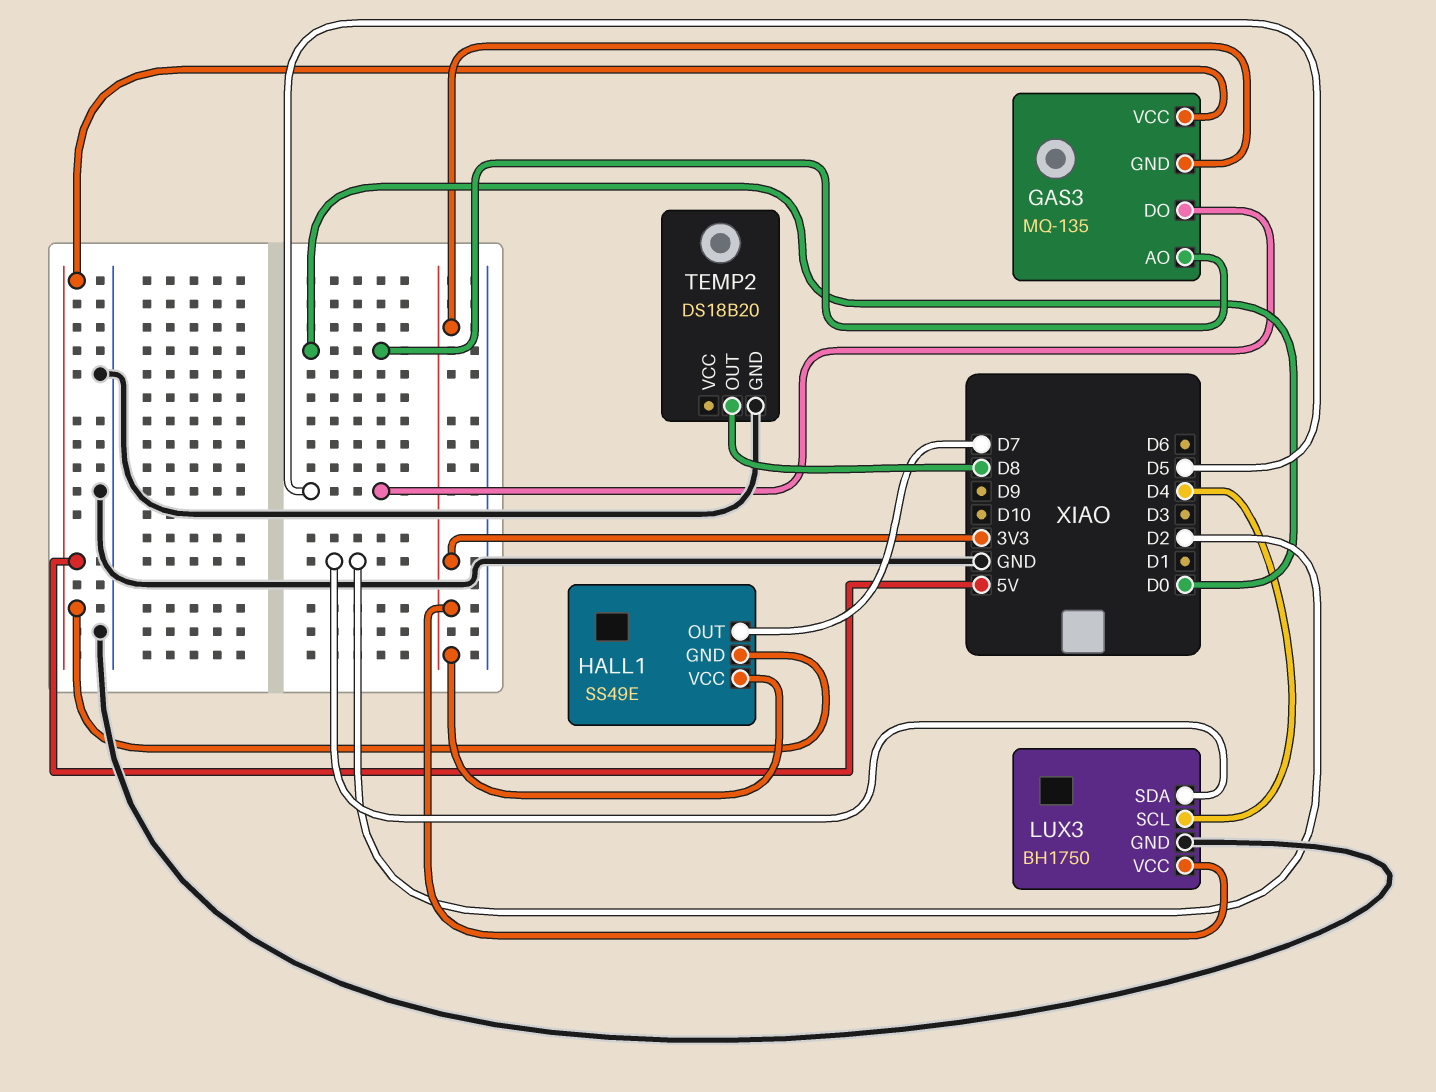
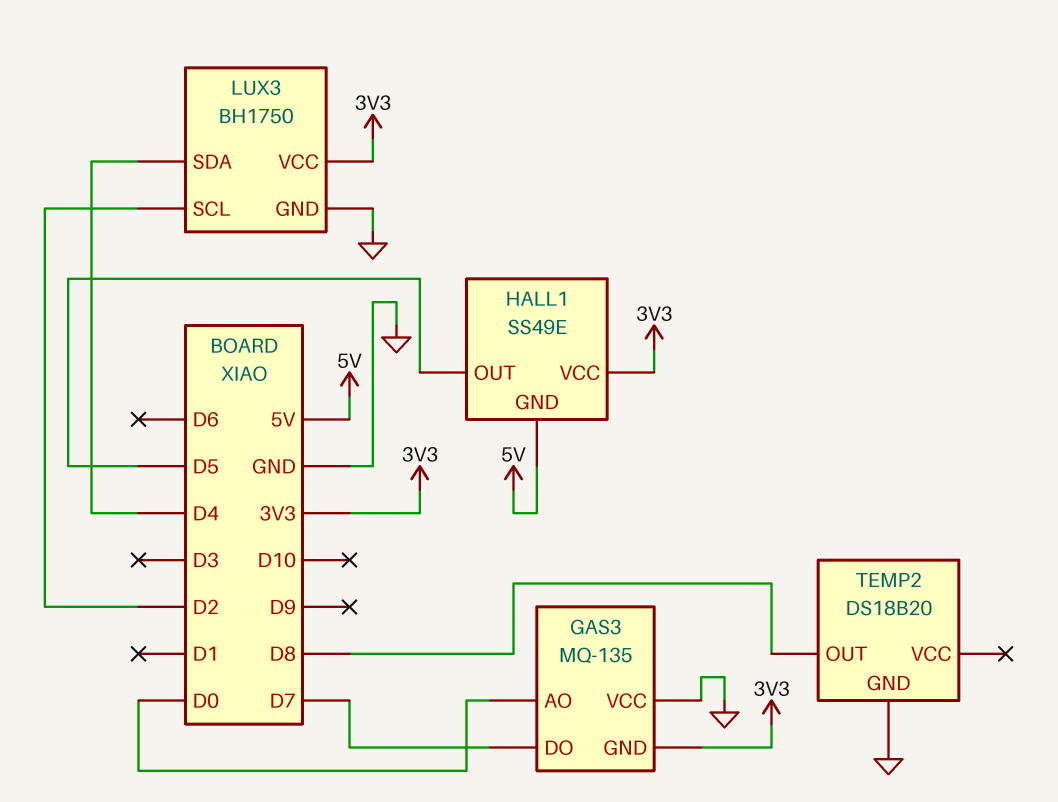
GAS3 pin DO: D5 -> D7
GAS3 pin VCC: 5V -> GND
HALL1 pin OUT: D7 -> D5
LUX3 pin SCL: D4 -> D2
LUX3 pin SDA: D2 -> D4

